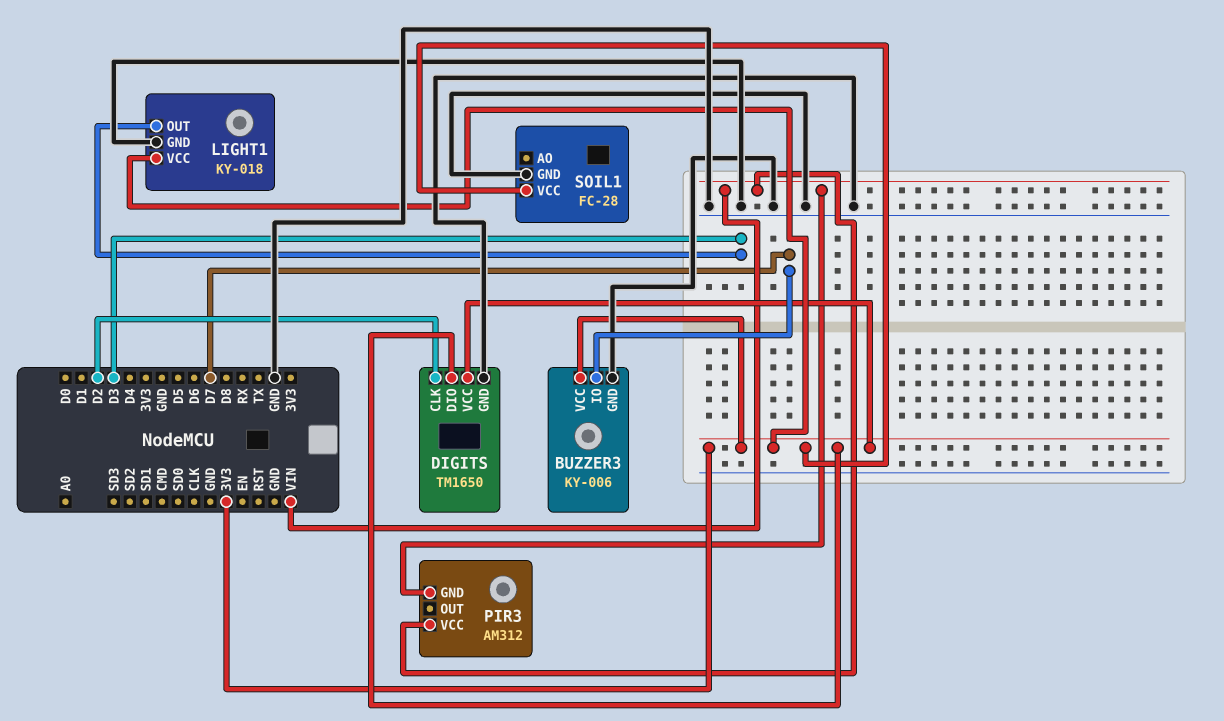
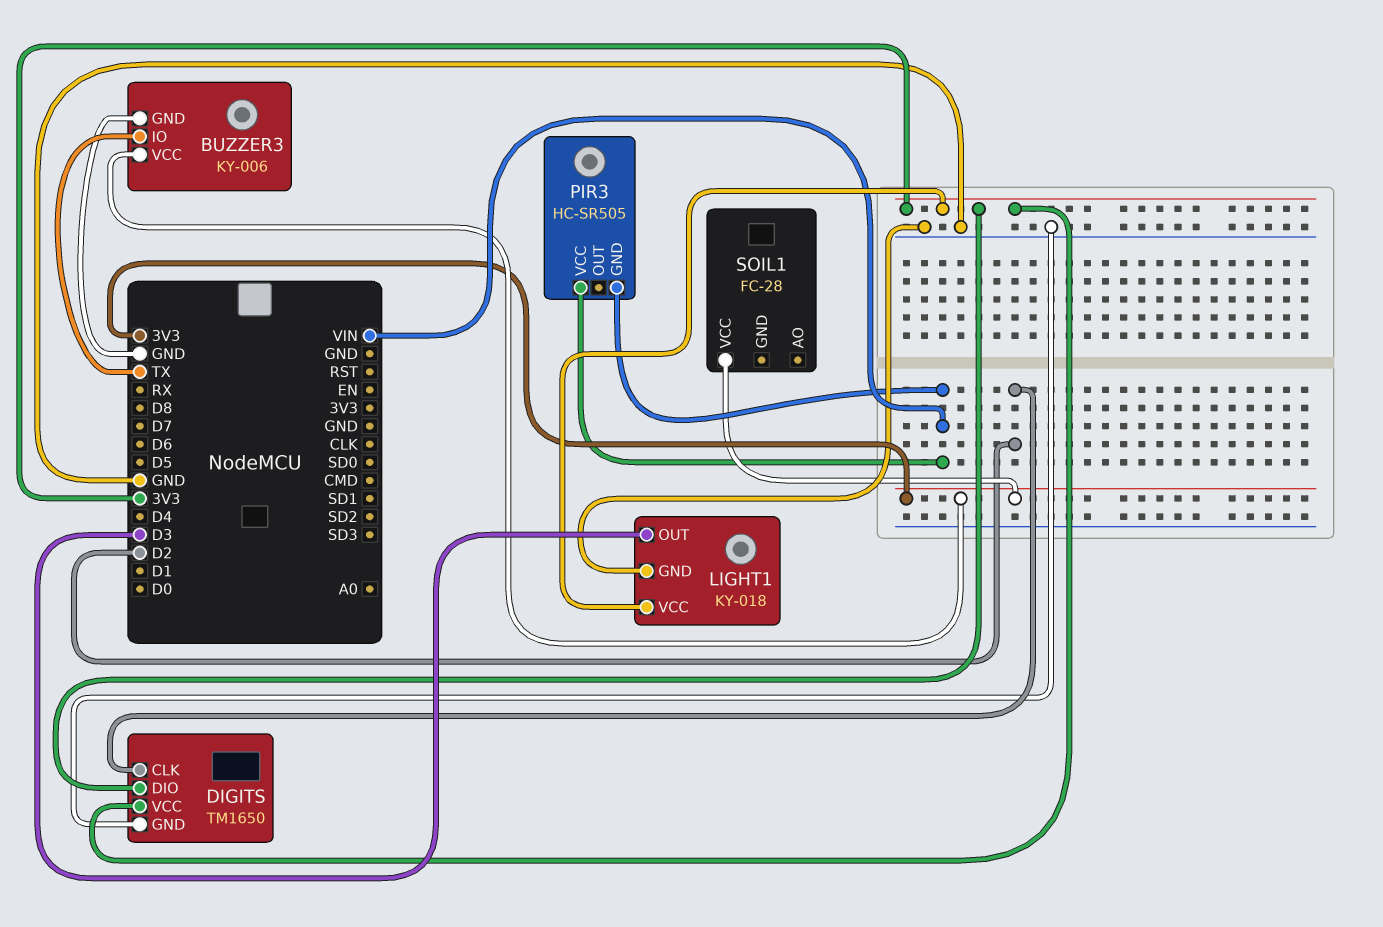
BUZZER3 pin IO: D7 -> TX
PIR3: AM312 -> HC-SR505
SOIL1 pin GND: GND -> none

